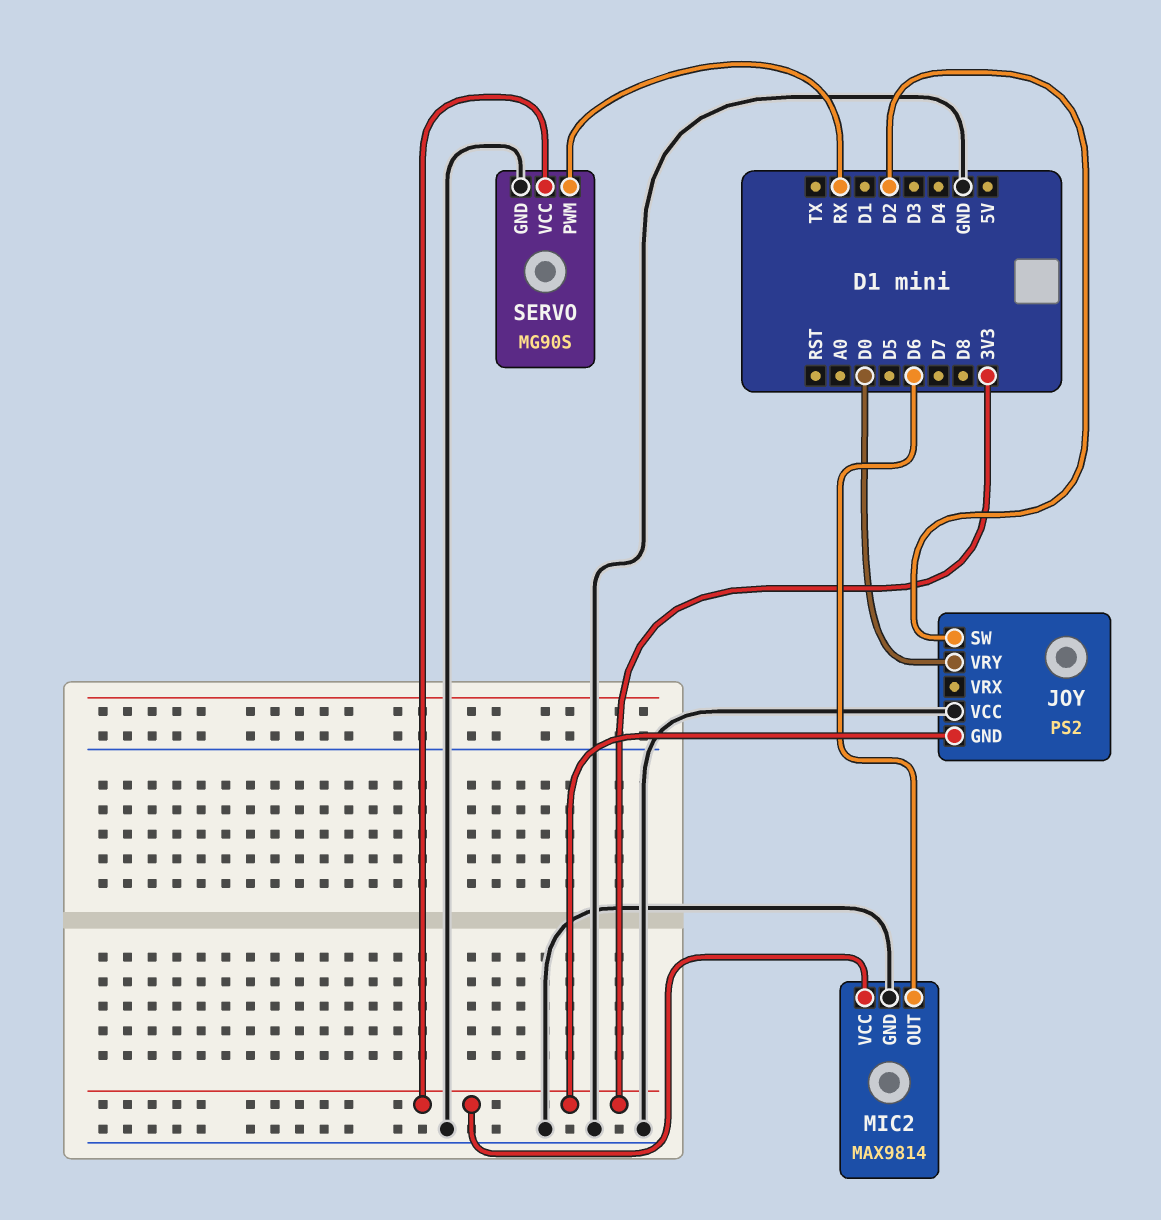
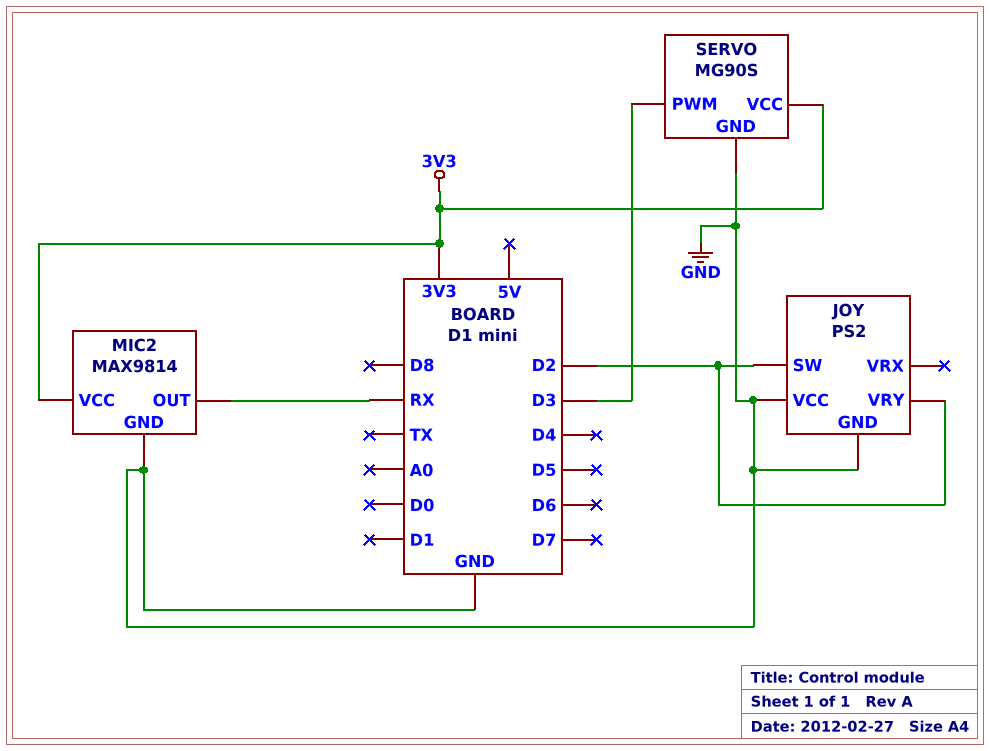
JOY pin GND: 3V3 -> GND
JOY pin VRY: D0 -> D2
MIC2 pin OUT: D6 -> RX
SERVO pin PWM: RX -> D3

